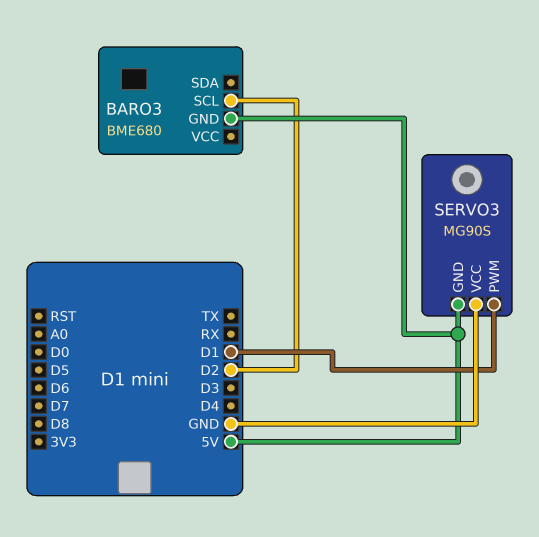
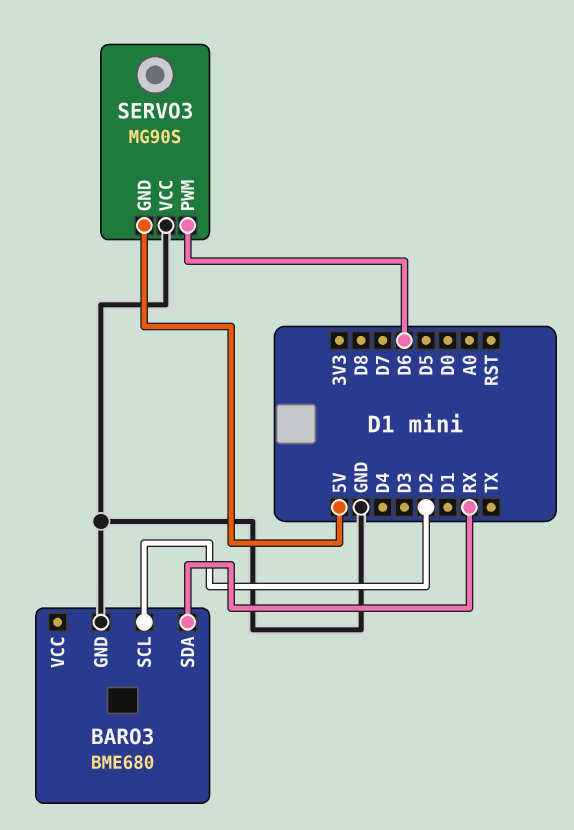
BARO3 pin GND: 5V -> GND
BARO3 pin SDA: none -> RX
SERVO3 pin PWM: D1 -> D6

